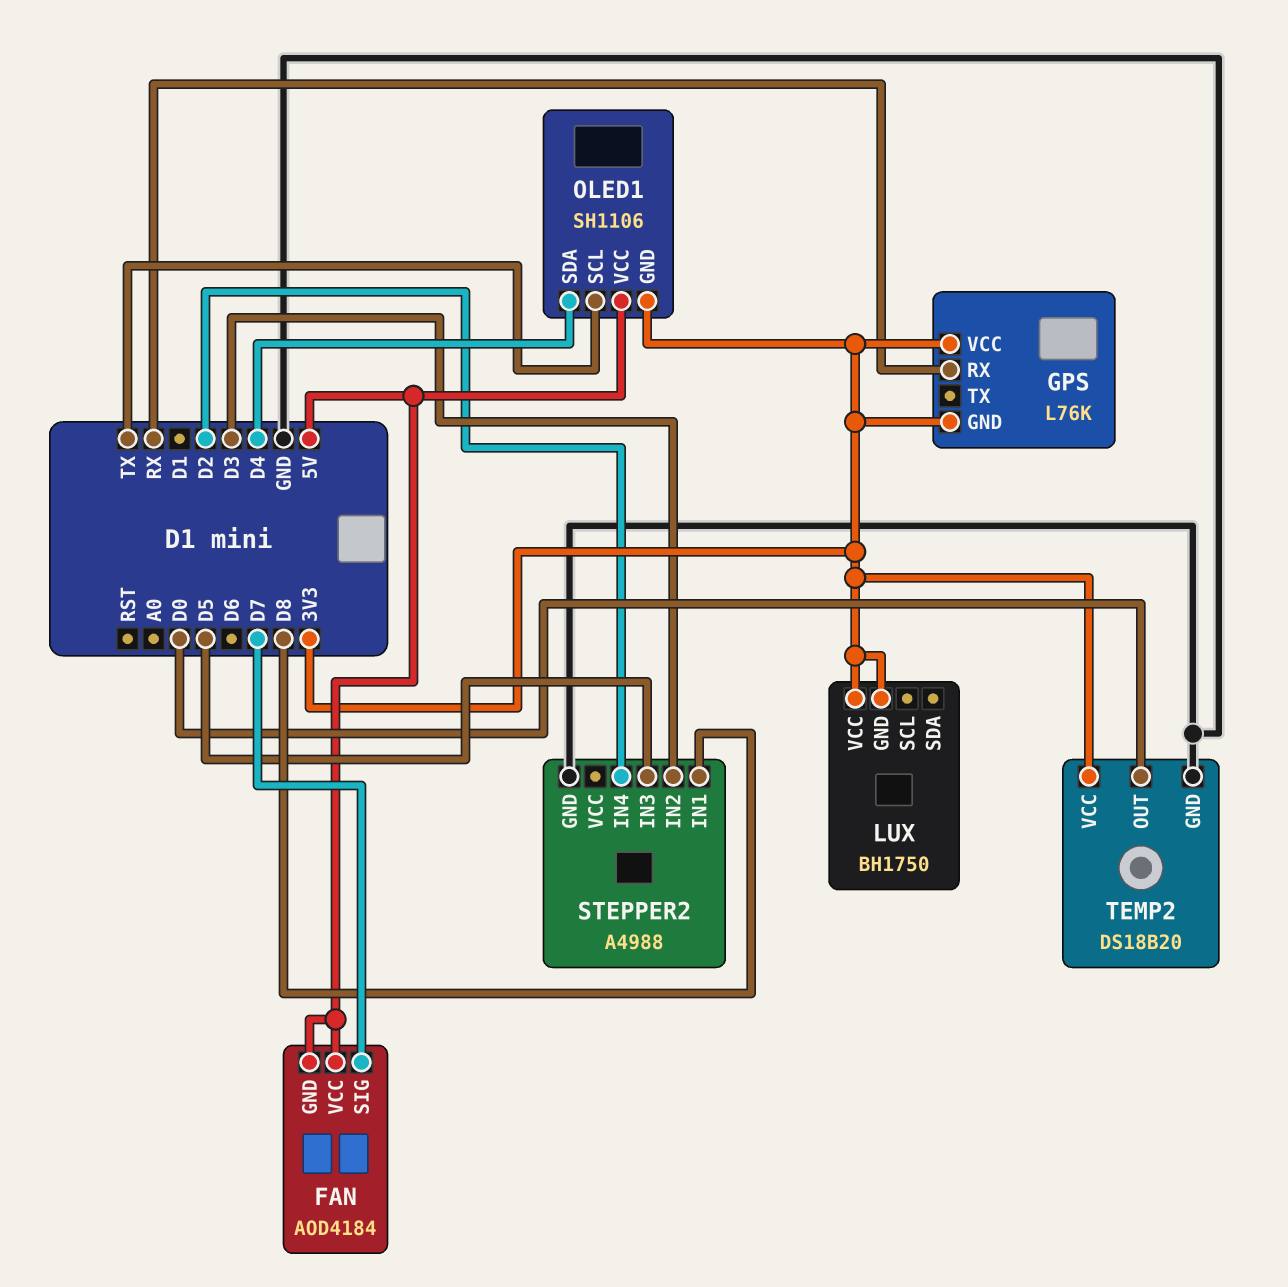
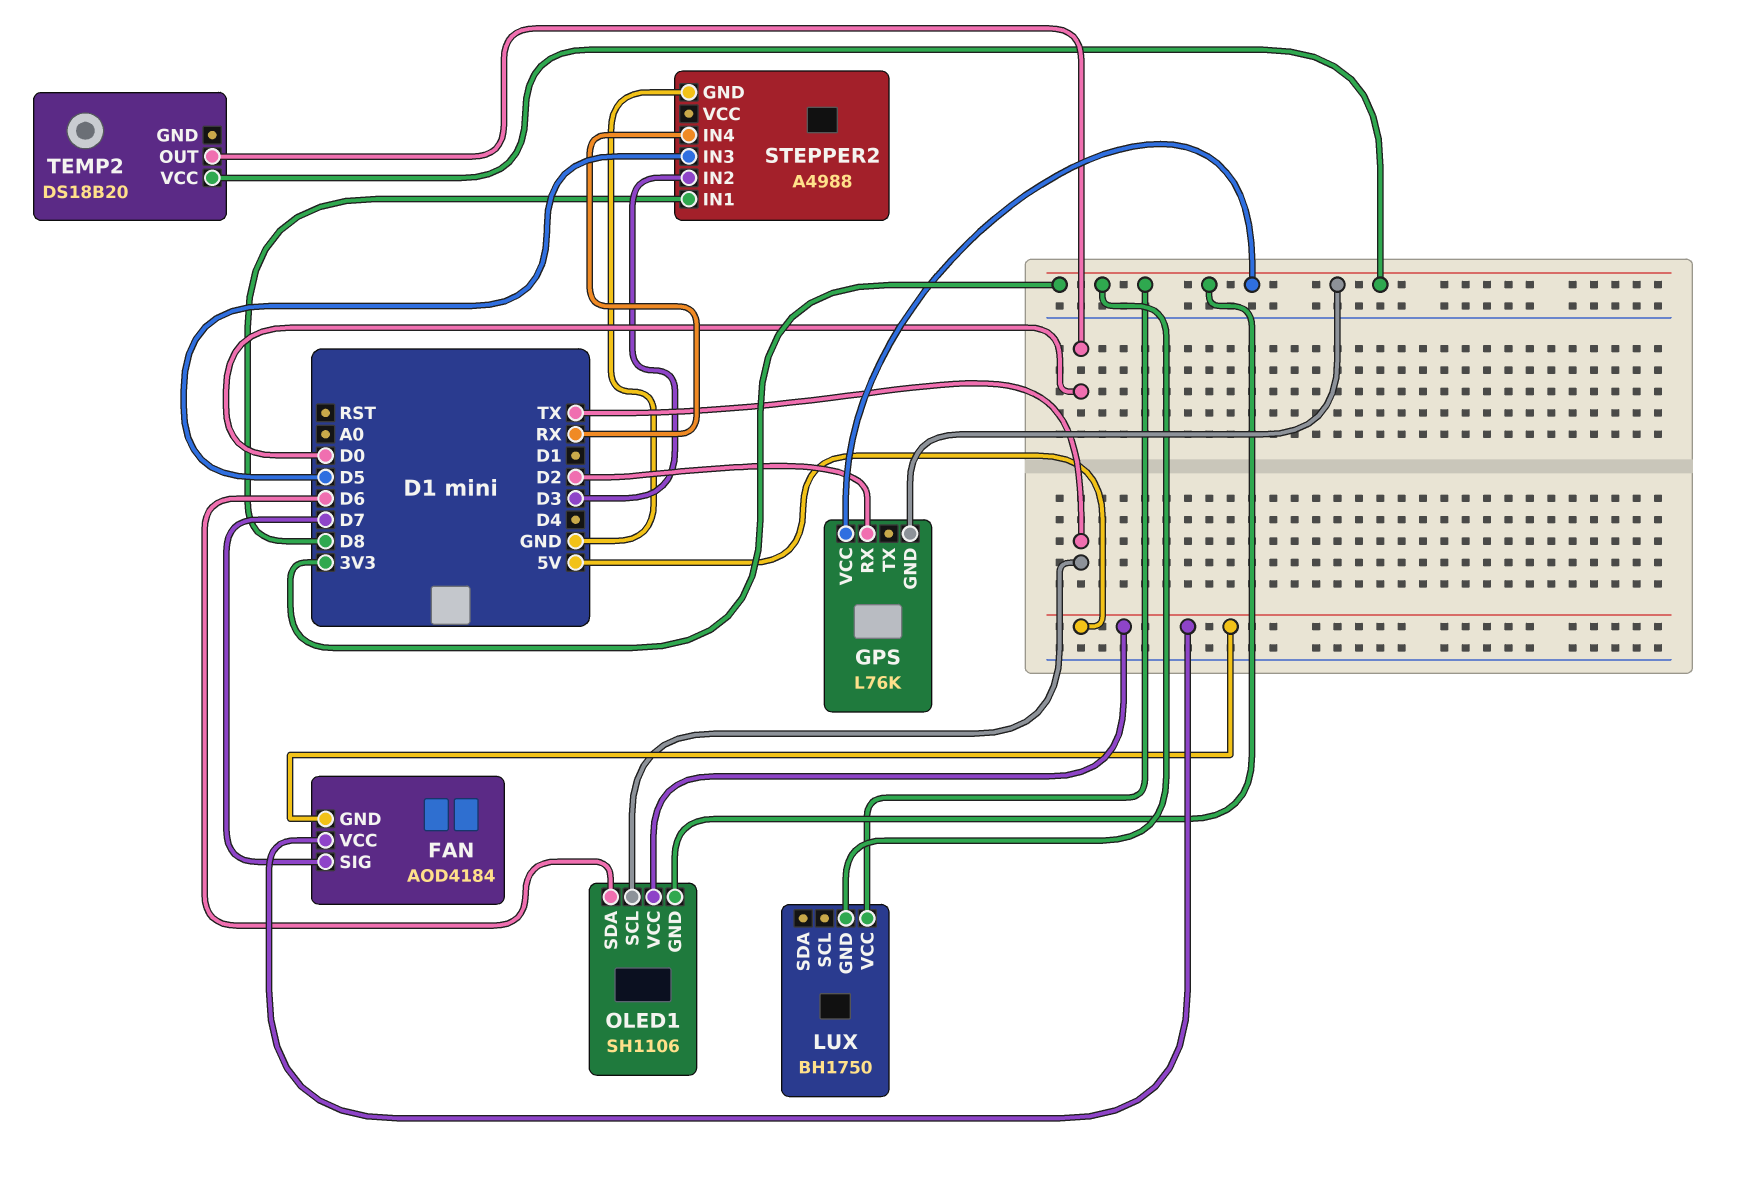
GPS pin RX: RX -> D2
OLED1 pin SDA: D4 -> D6
STEPPER2 pin IN4: D2 -> RX
TEMP2 pin GND: GND -> none

